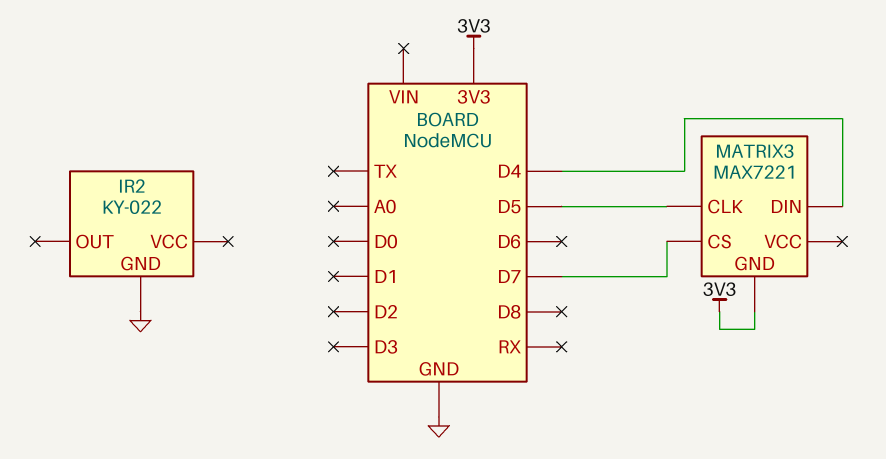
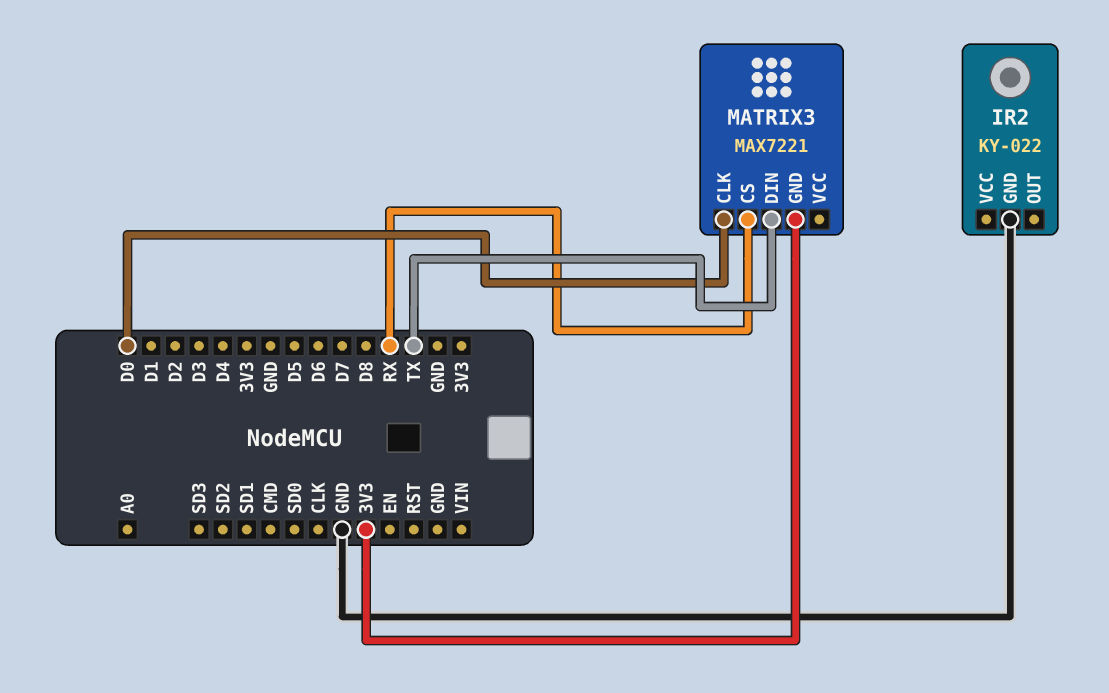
MATRIX3 pin CLK: D5 -> D0
MATRIX3 pin CS: D7 -> RX
MATRIX3 pin DIN: D4 -> TX

